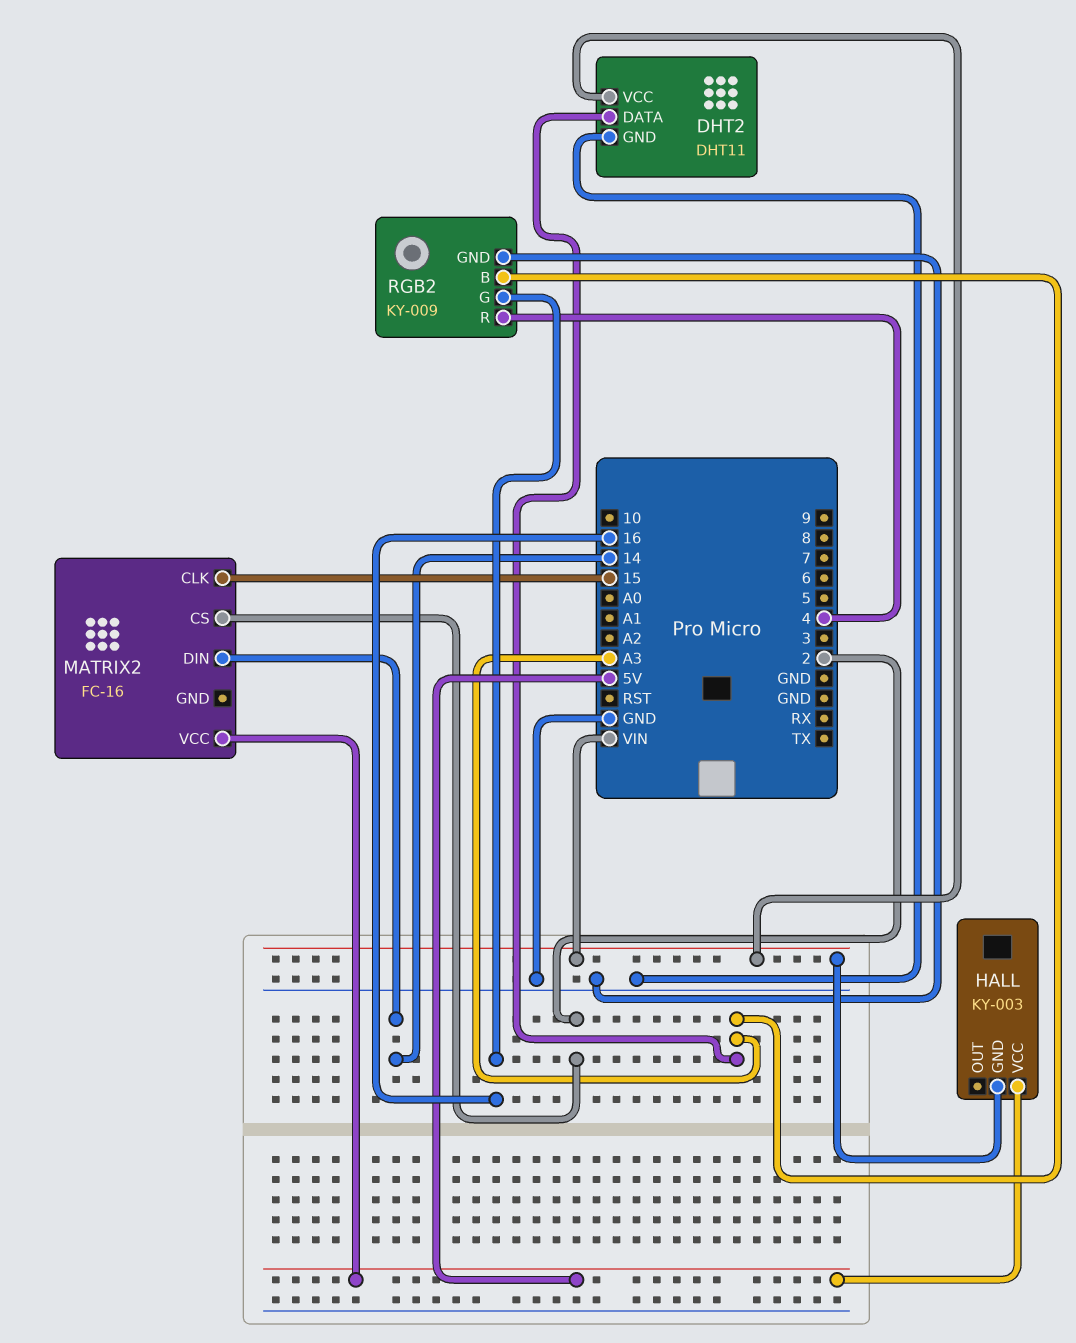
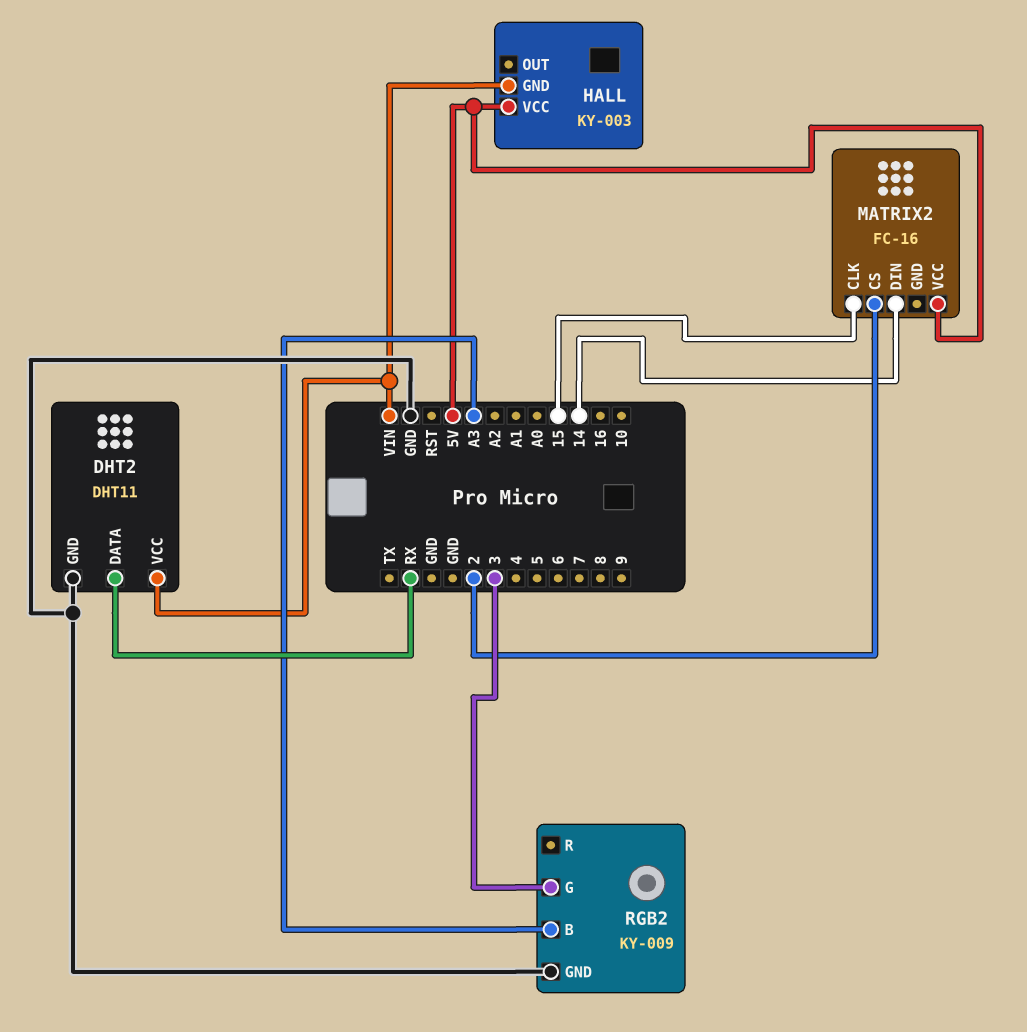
DHT2 pin DATA: A3 -> RX
RGB2 pin G: 16 -> 3
RGB2 pin R: 4 -> none

